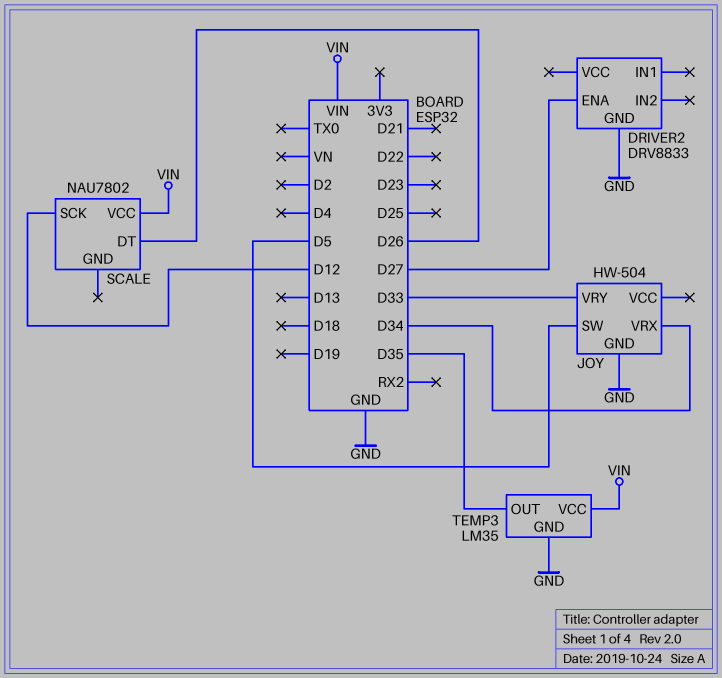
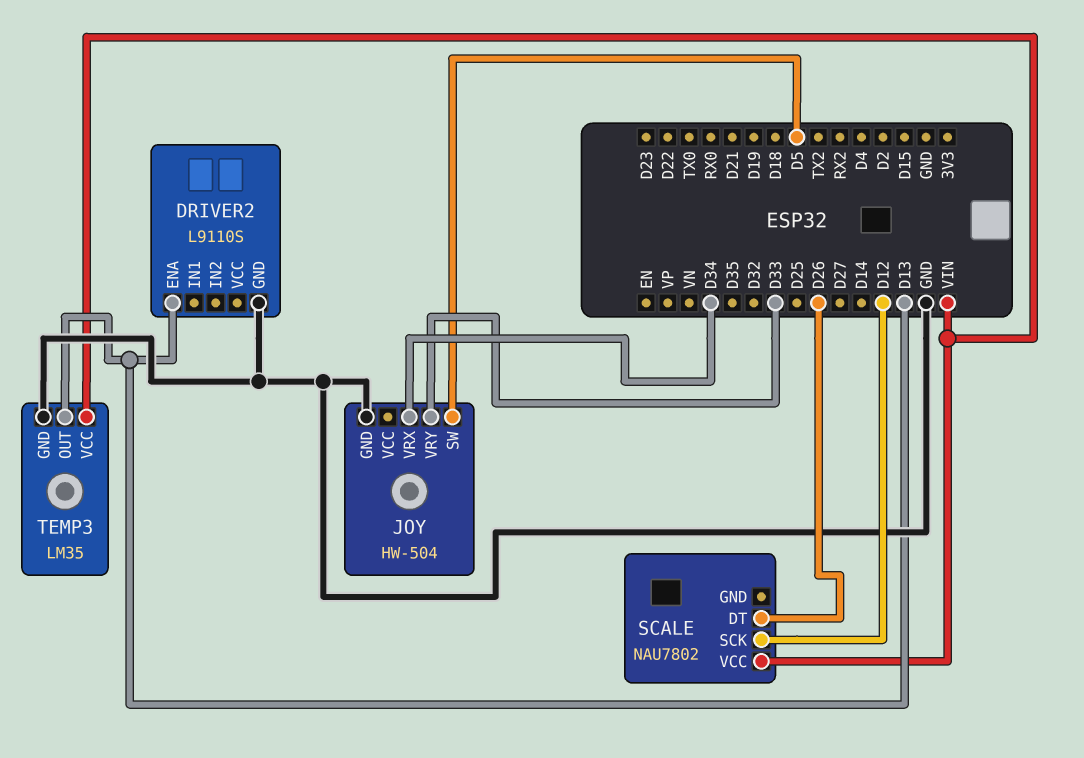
DRIVER2: DRV8833 -> L9110S
DRIVER2 pin ENA: D27 -> D13
TEMP3 pin OUT: D35 -> D13

